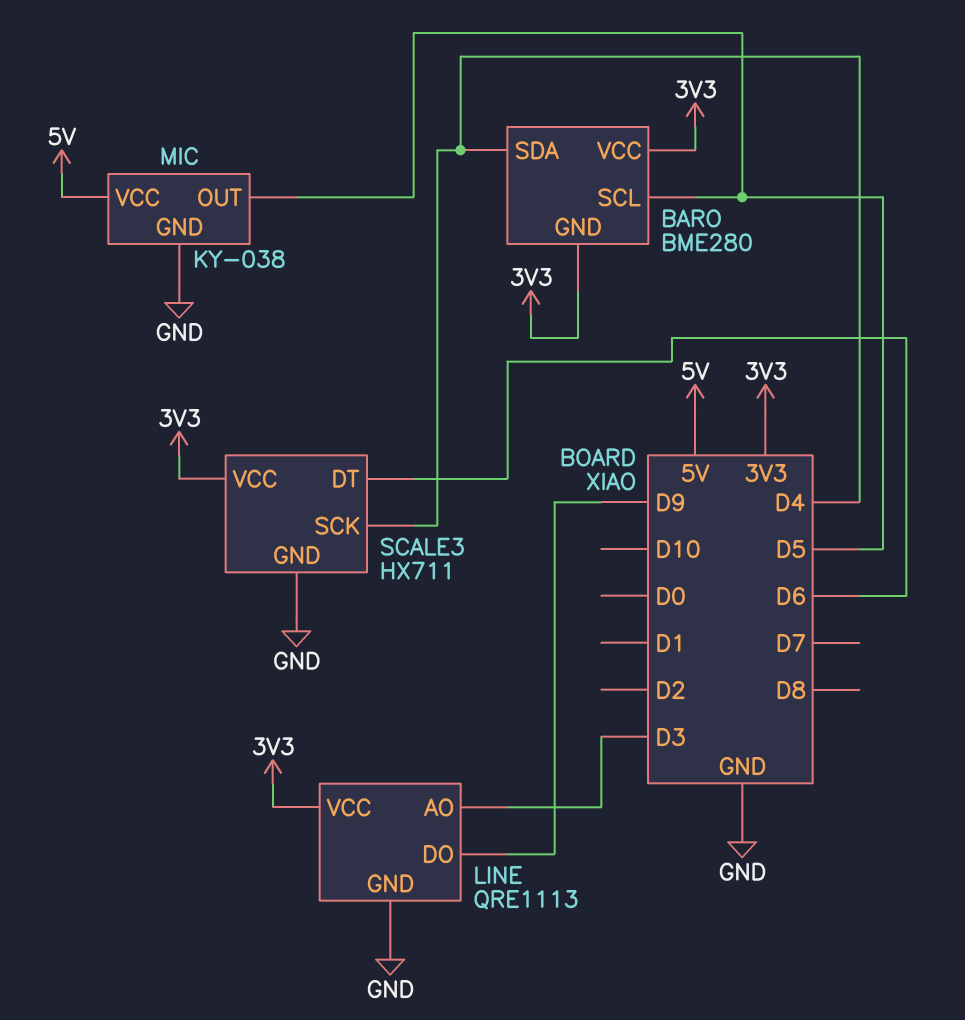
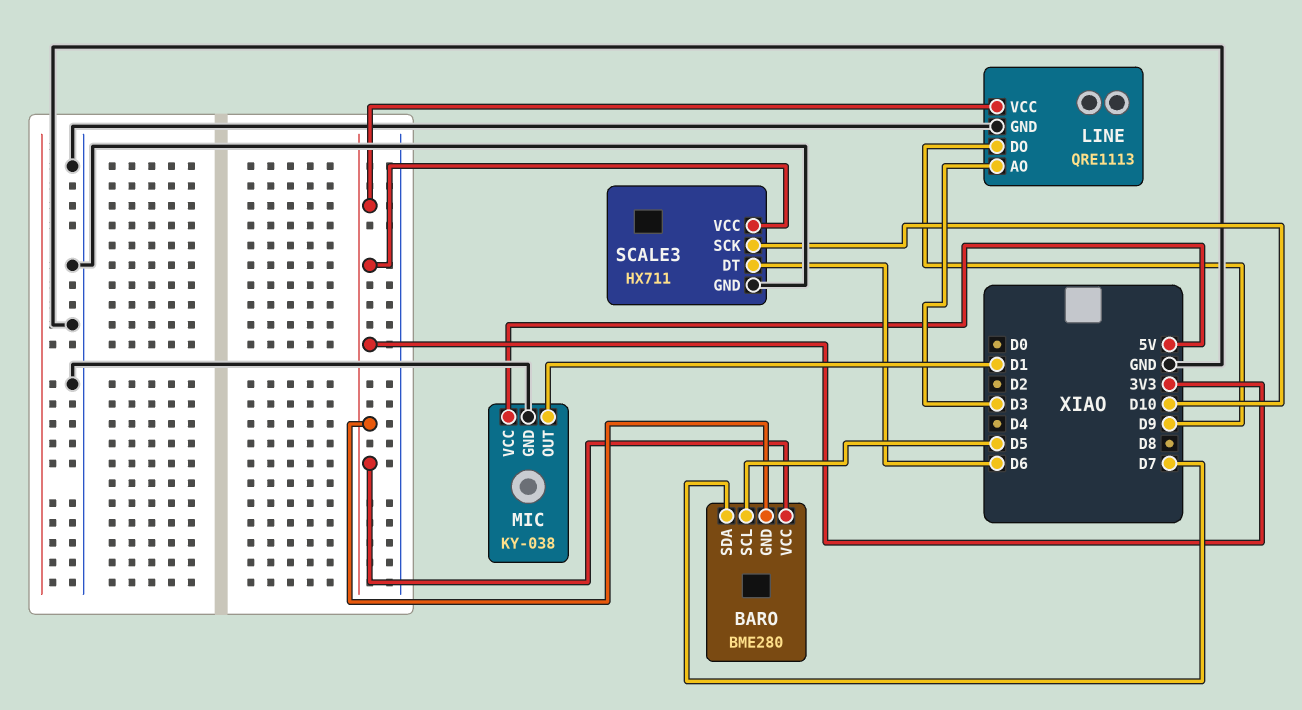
BARO pin SDA: D4 -> D7
MIC pin OUT: D5 -> D1
SCALE3 pin SCK: D4 -> D10

